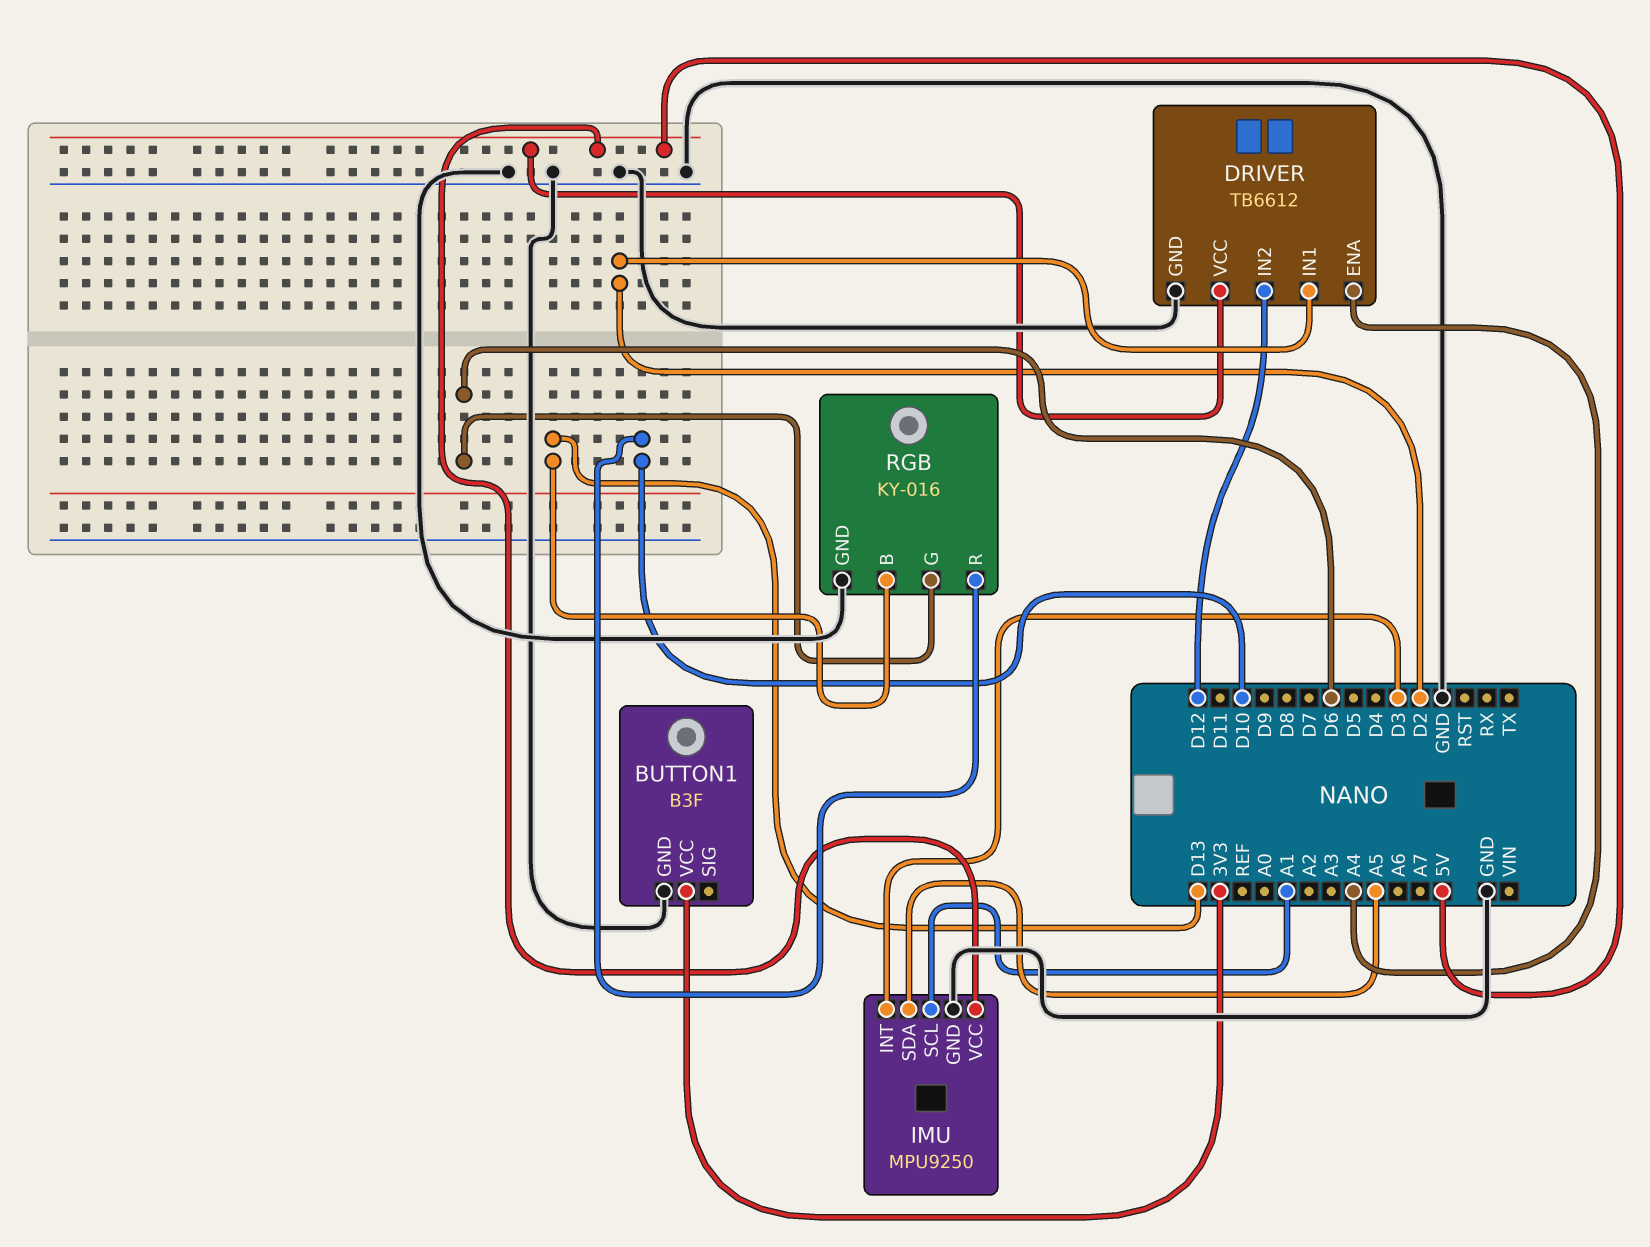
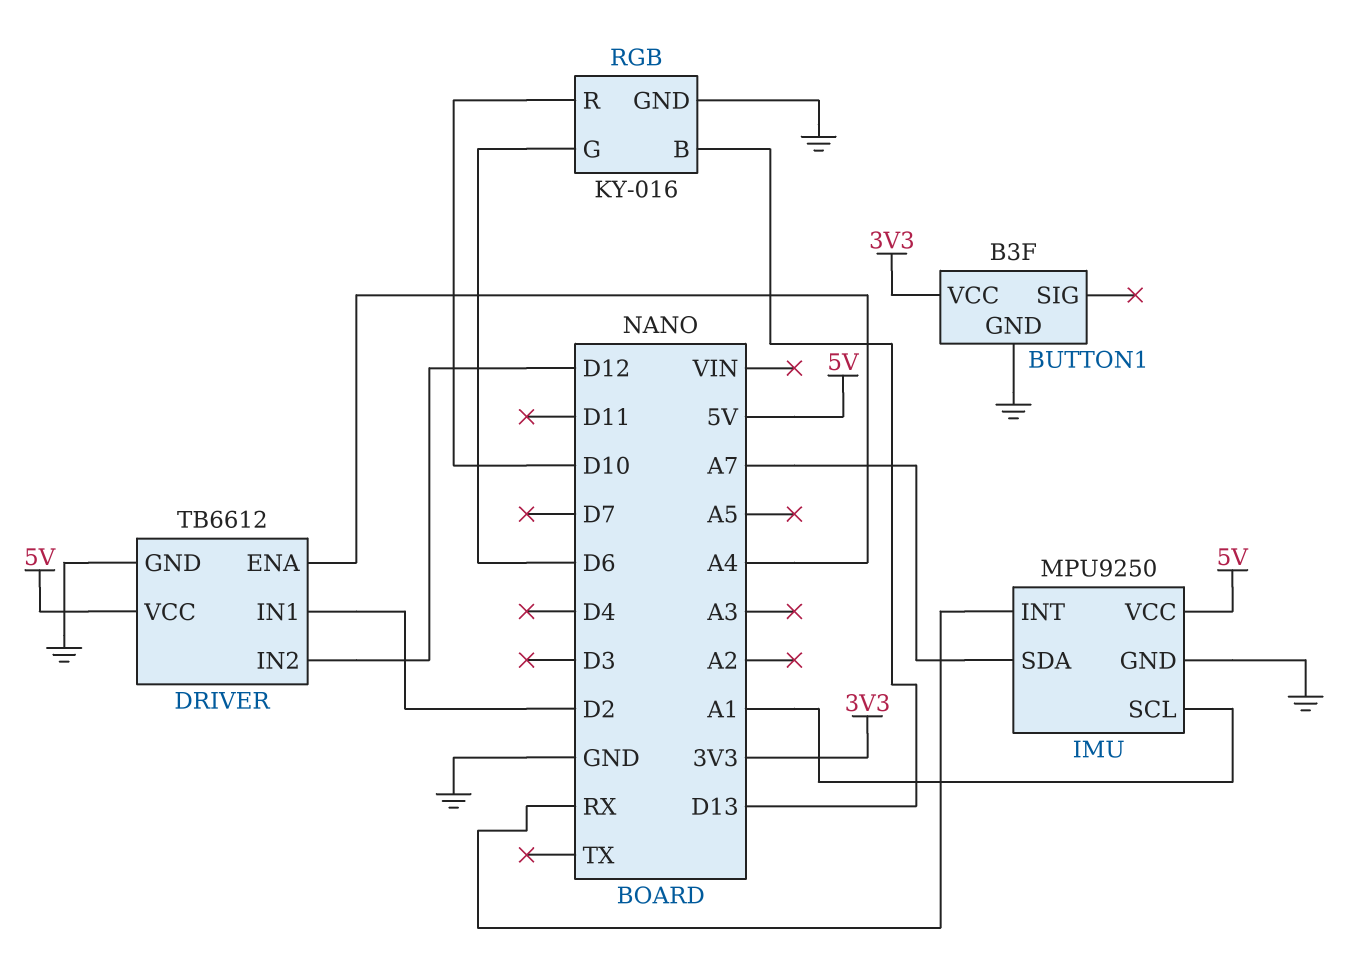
IMU pin INT: D3 -> RX
IMU pin SDA: A5 -> A7

